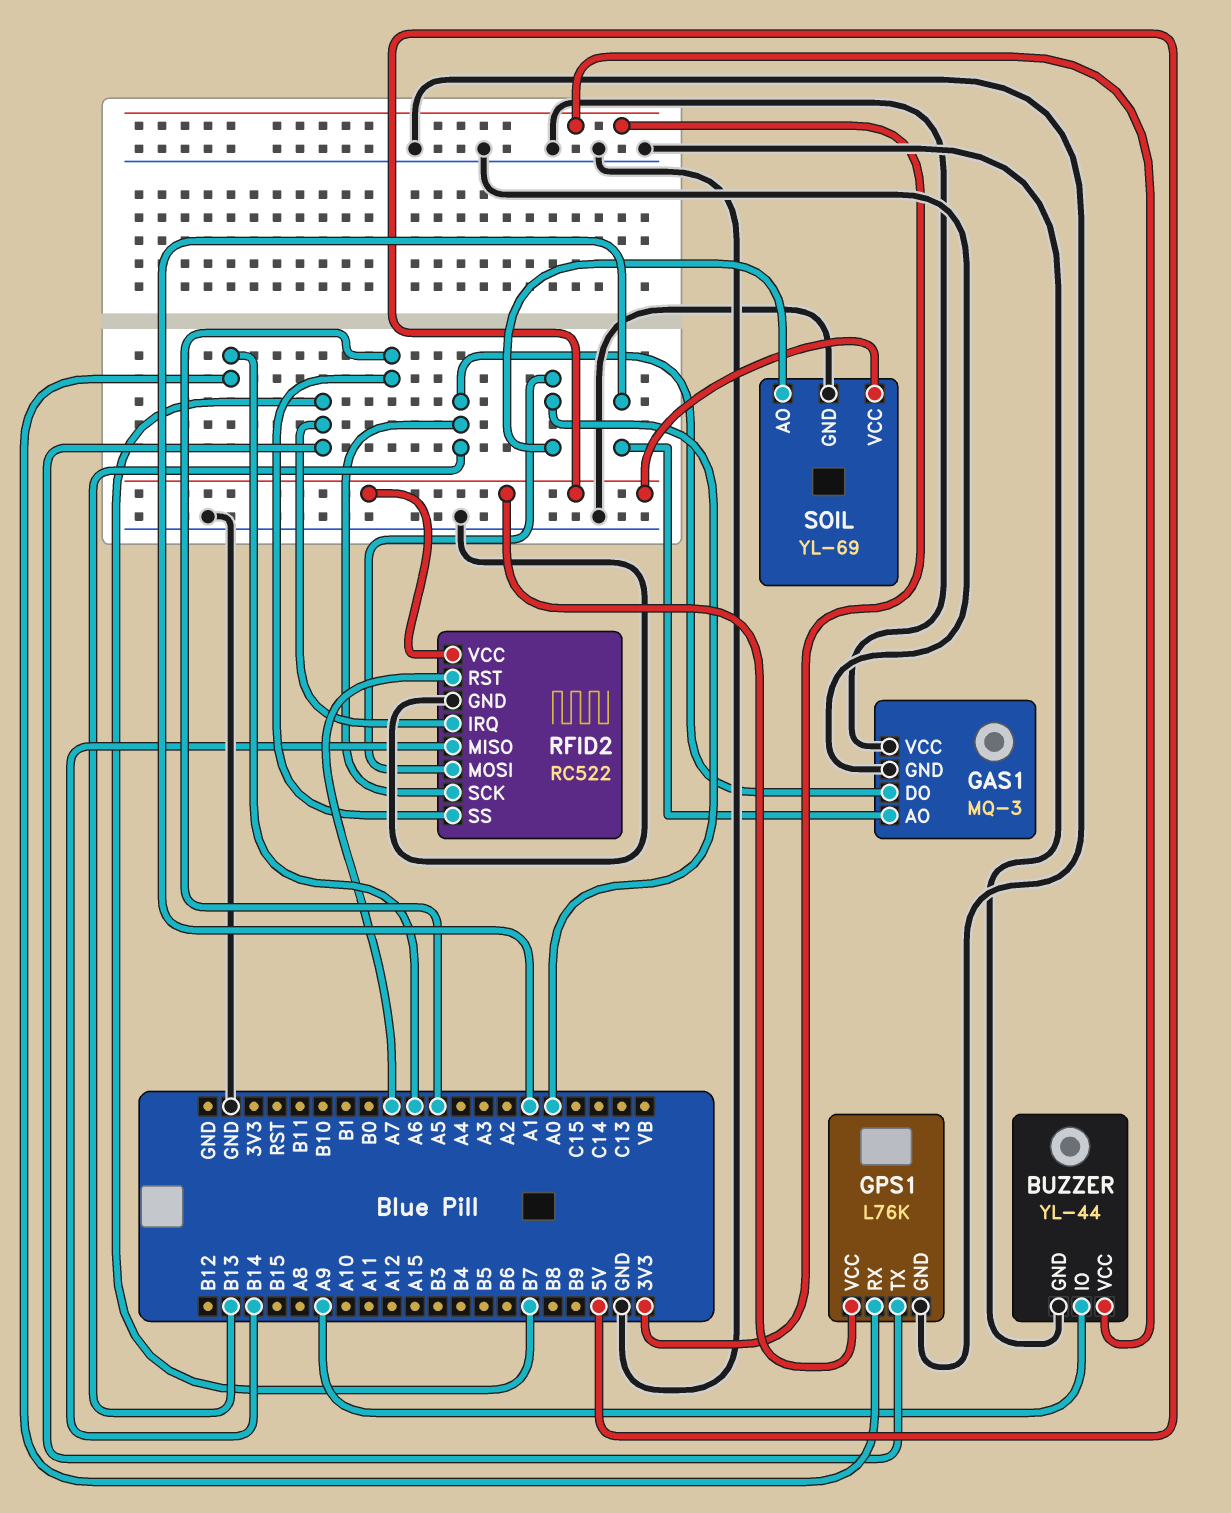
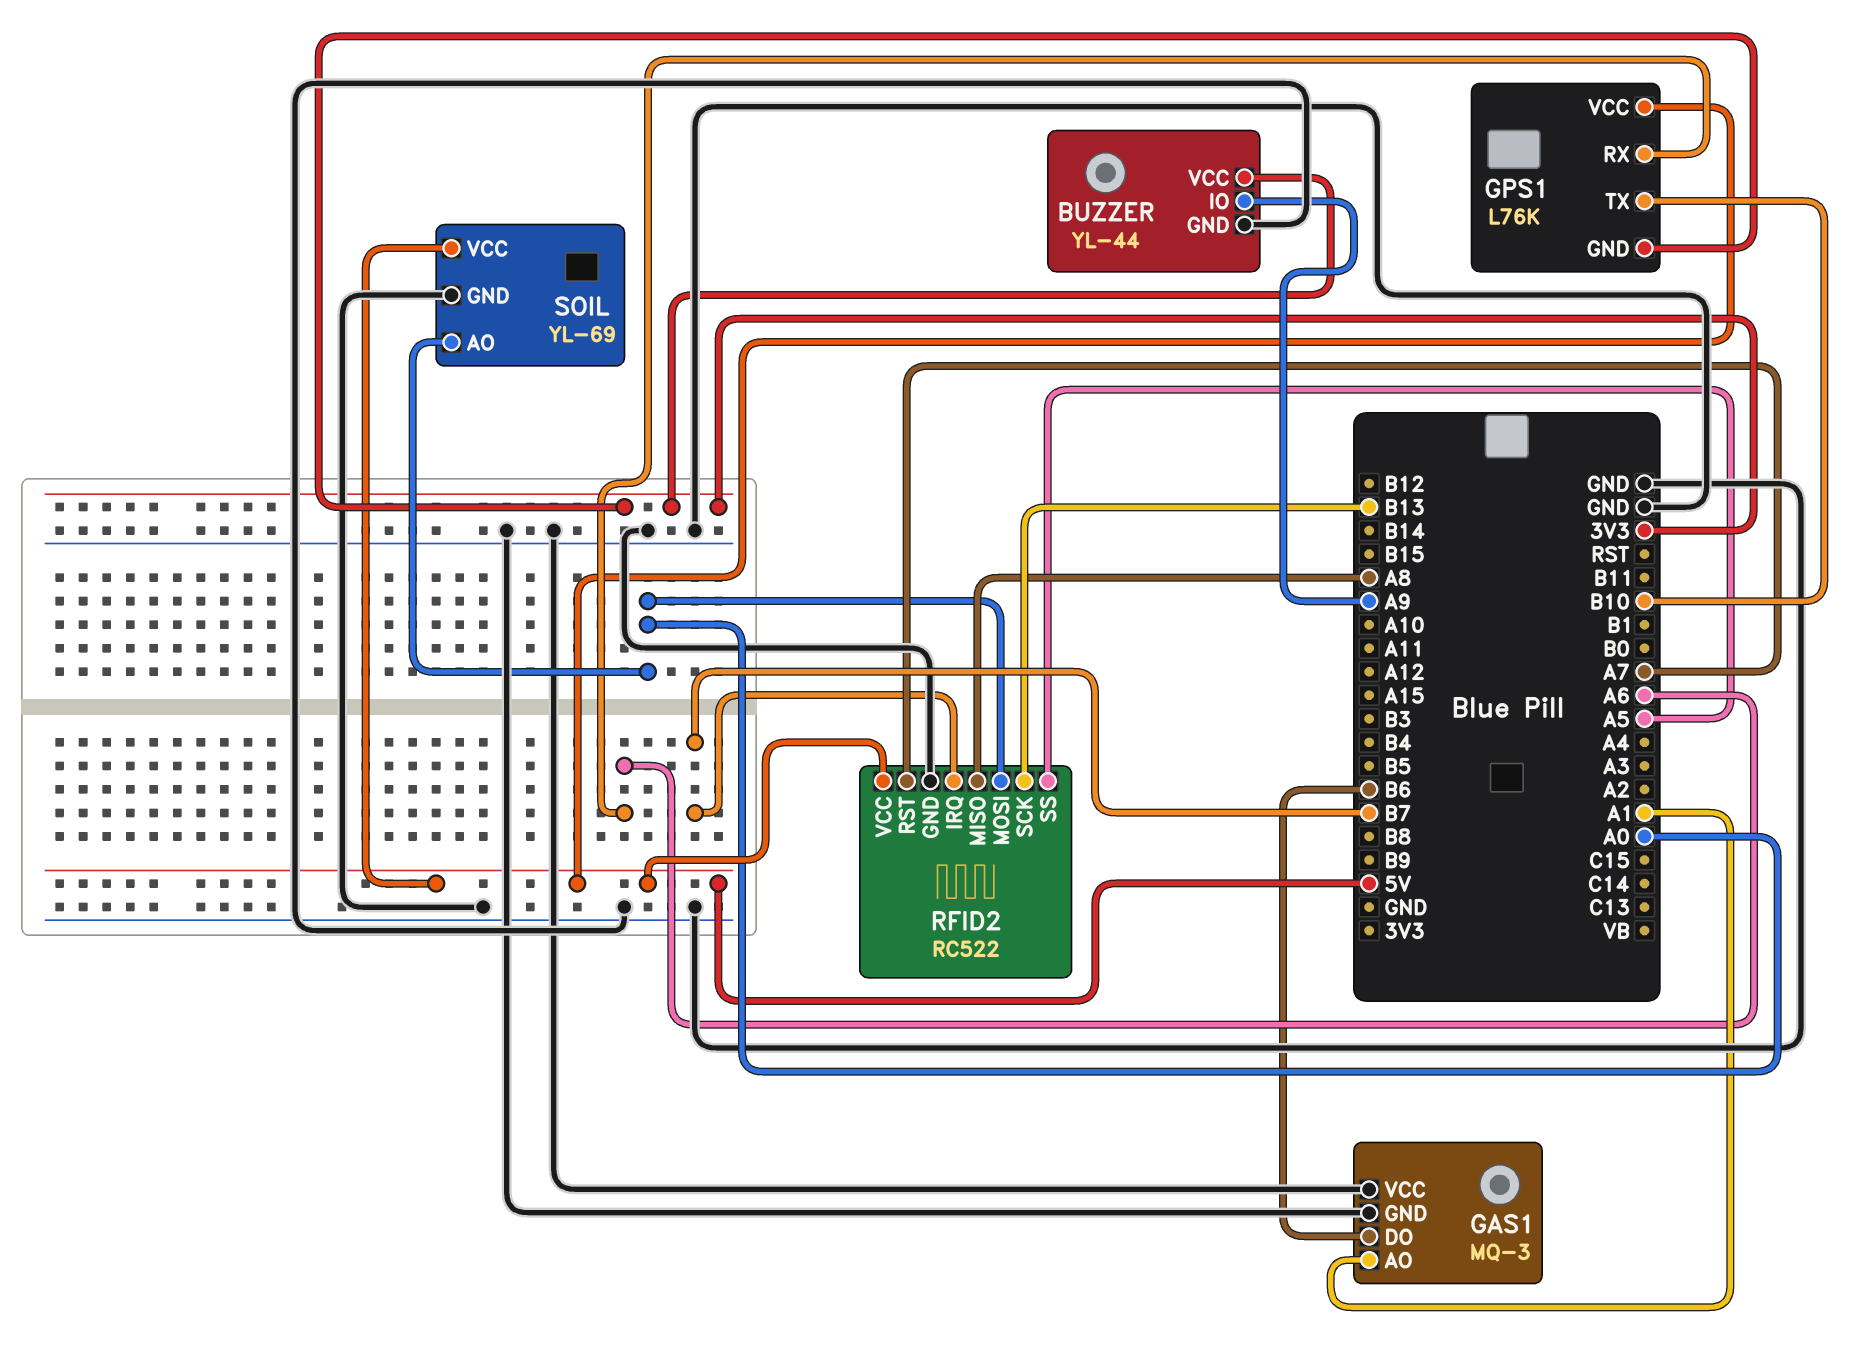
GAS1 pin DO: B13 -> B6
GPS1 pin GND: GND -> 3V3
GPS1 pin TX: B7 -> B10
RFID2 pin MISO: B14 -> A8

